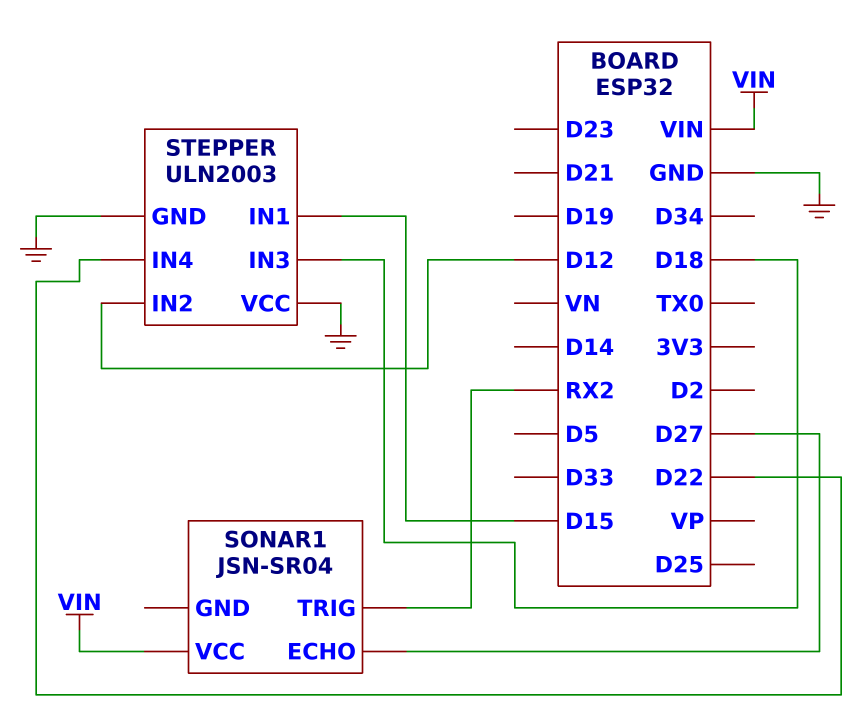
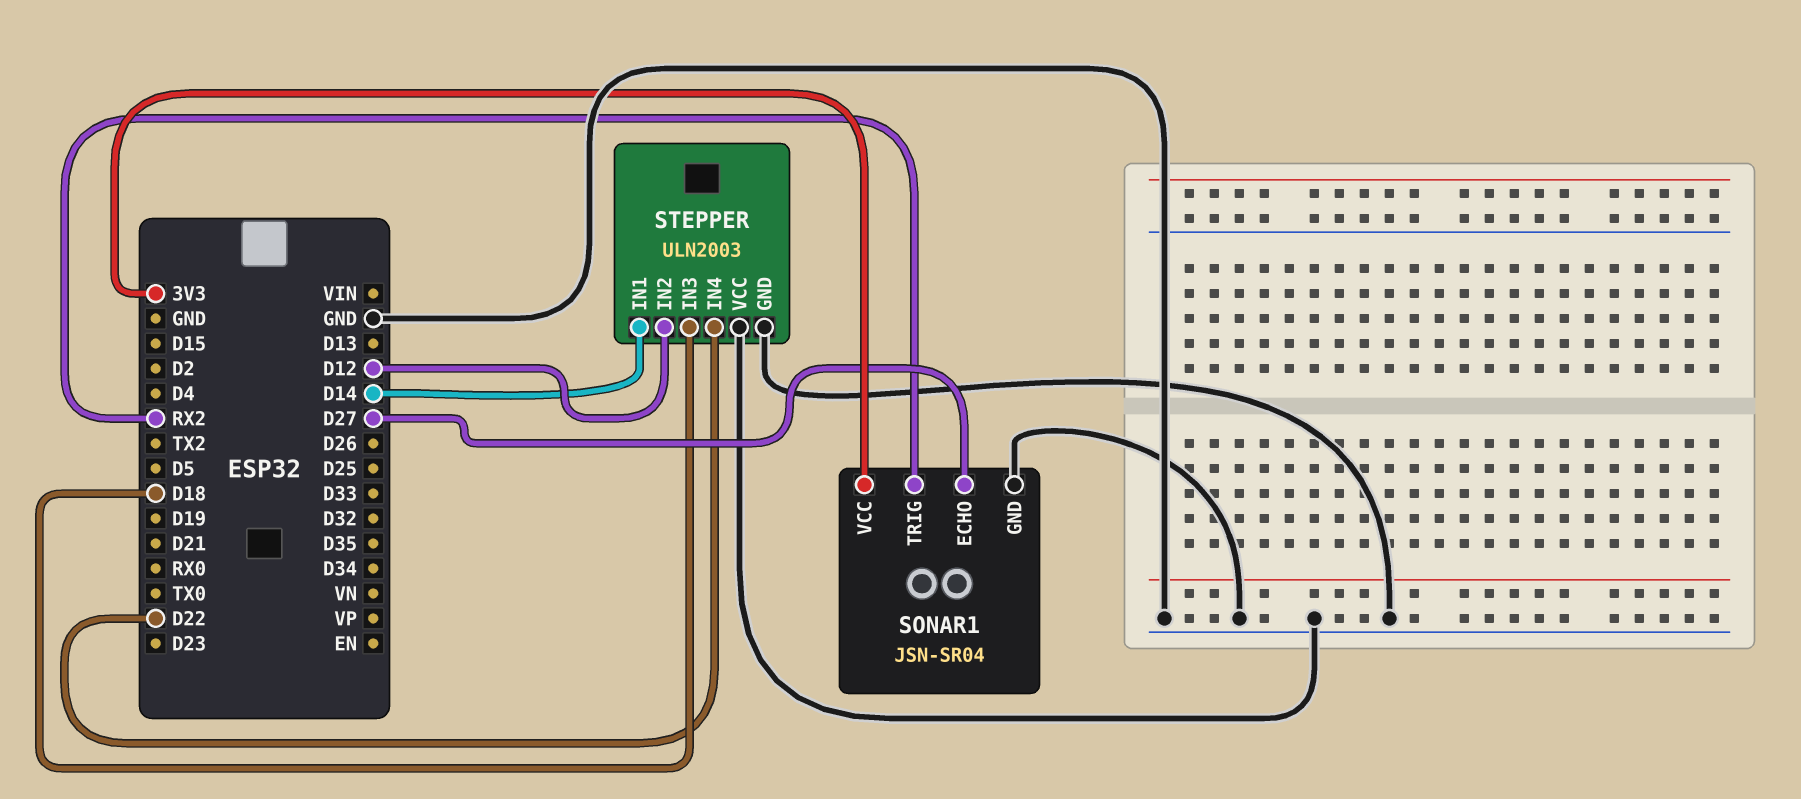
SONAR1 pin GND: none -> GND
SONAR1 pin VCC: VIN -> 3V3
STEPPER pin IN1: D15 -> D14

